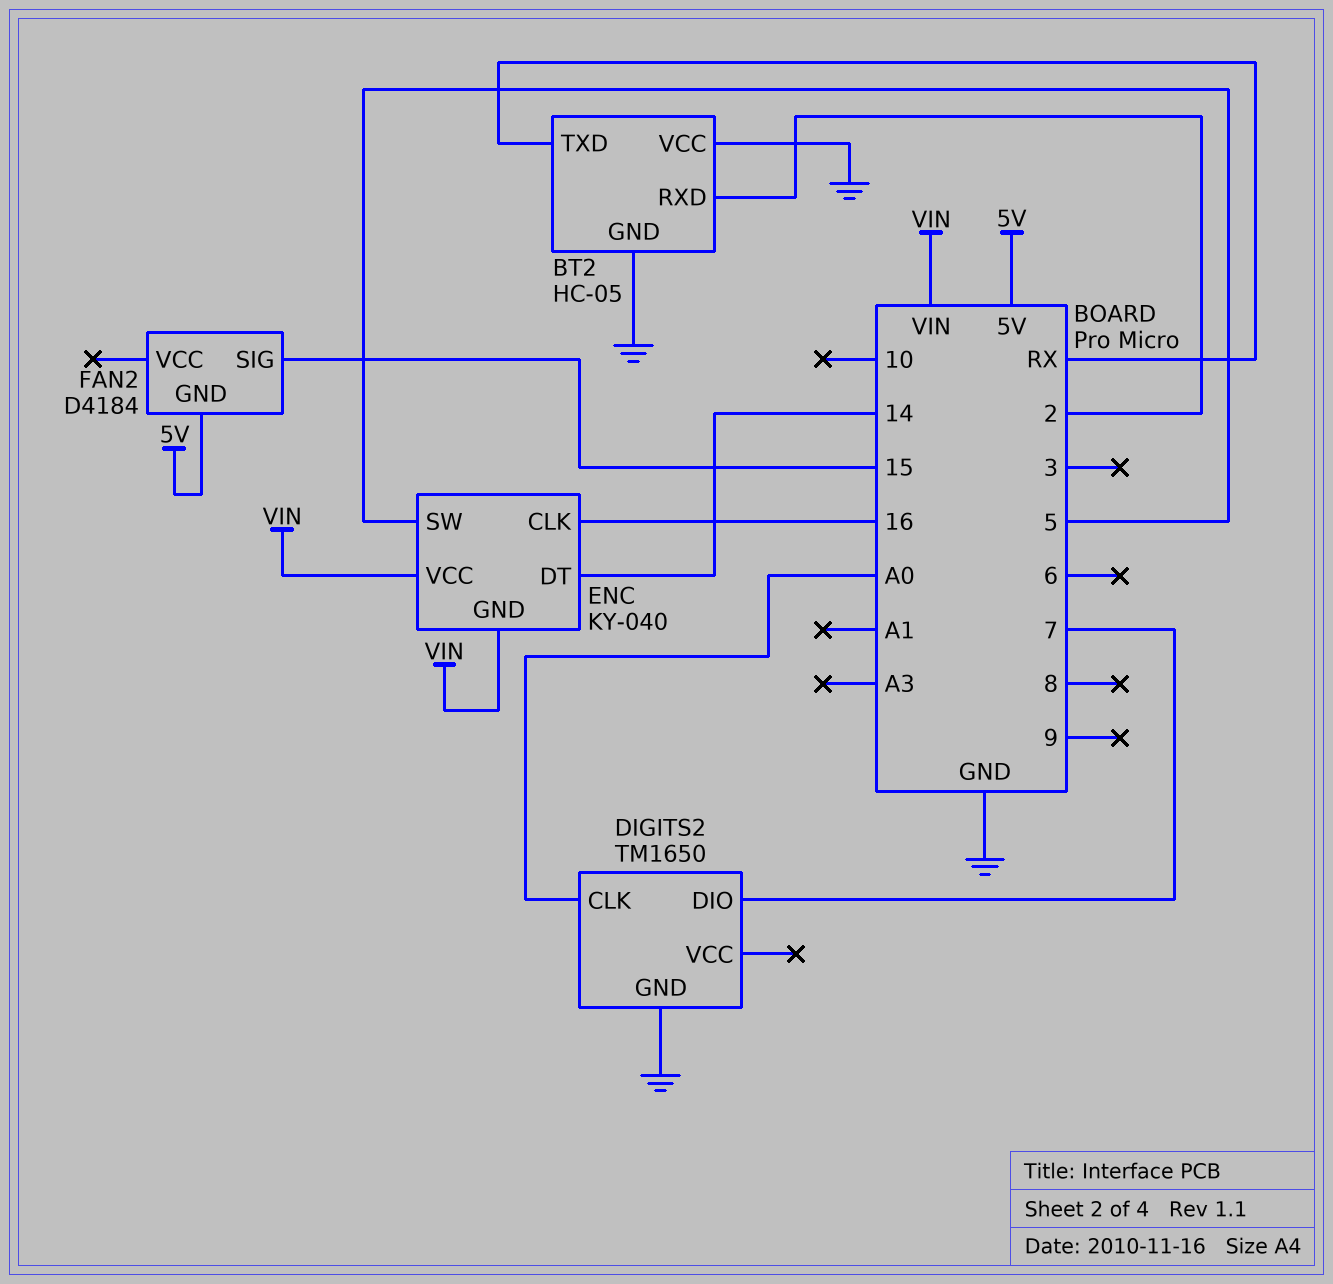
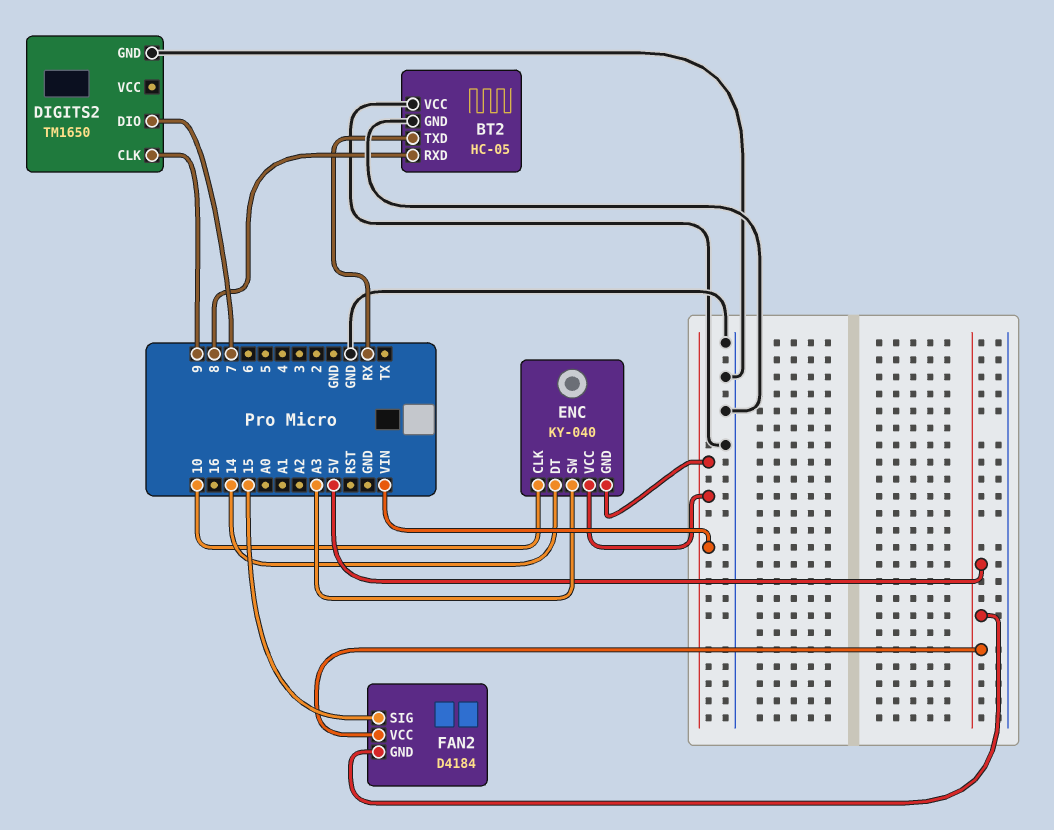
BT2 pin RXD: 2 -> 8
DIGITS2 pin CLK: A0 -> 9
ENC pin CLK: 16 -> 10
ENC pin SW: 5 -> A3
FAN2 pin VCC: none -> 5V

